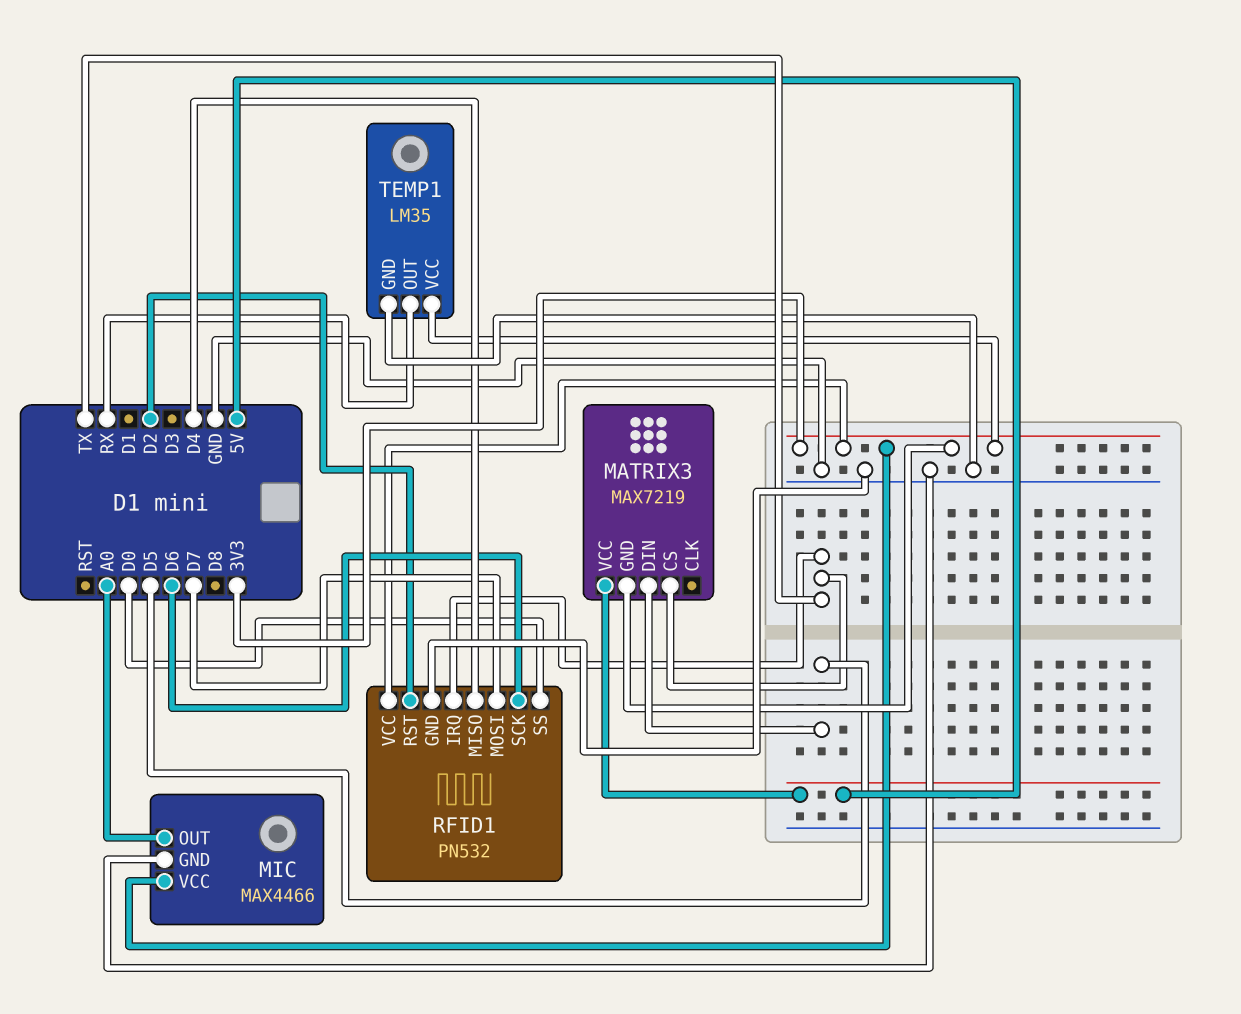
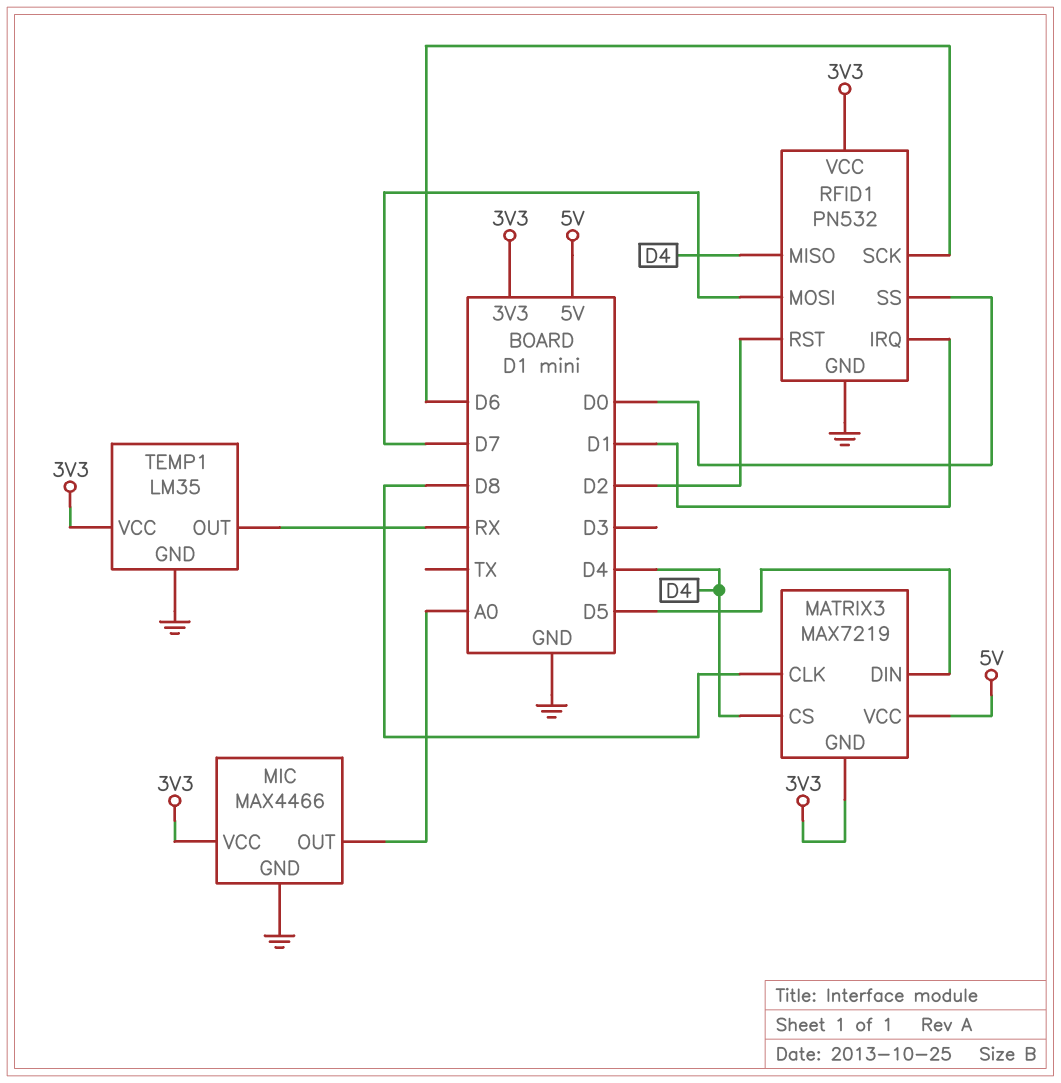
MATRIX3 pin CLK: none -> D8
MATRIX3 pin CS: TX -> D4
RFID1 pin IRQ: TX -> D1

